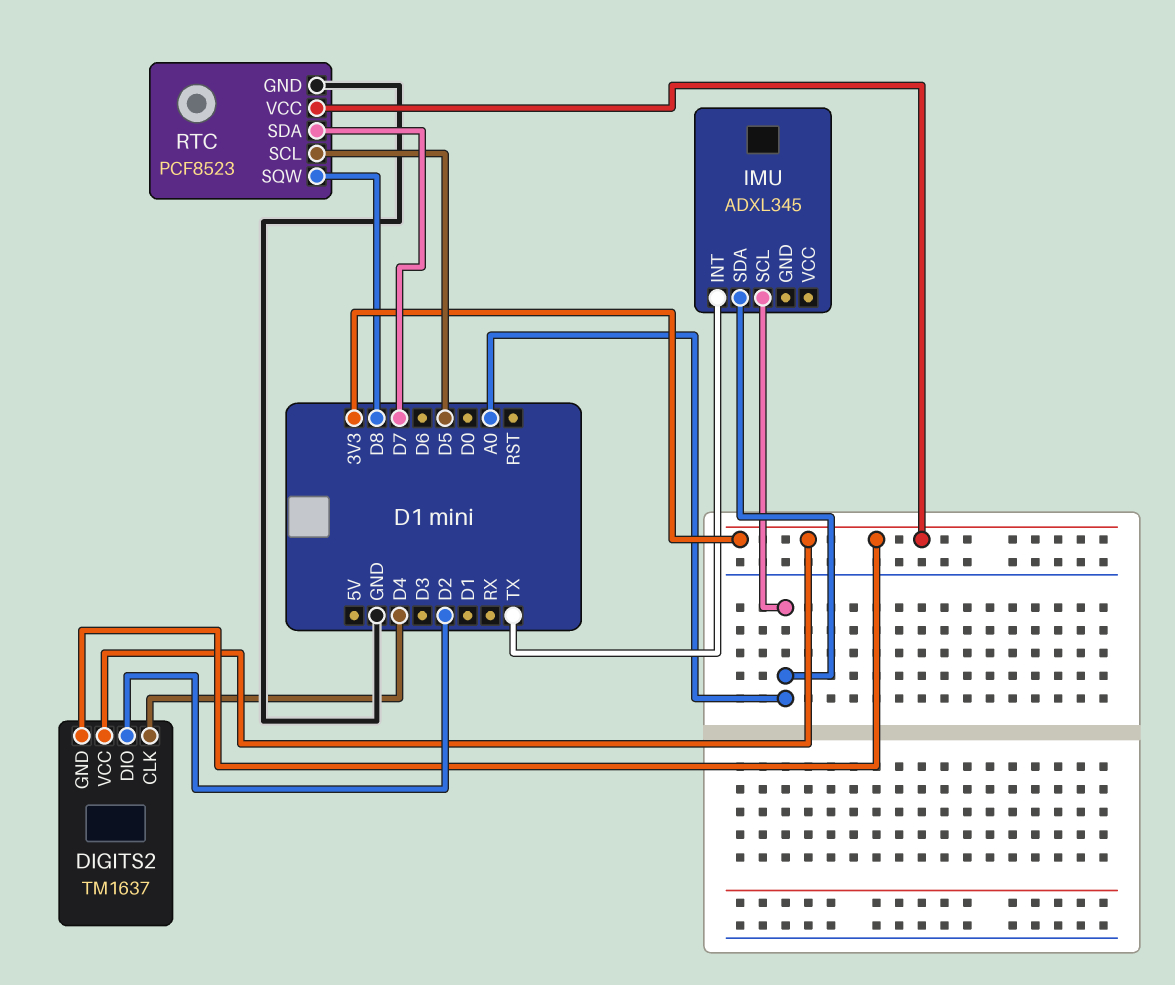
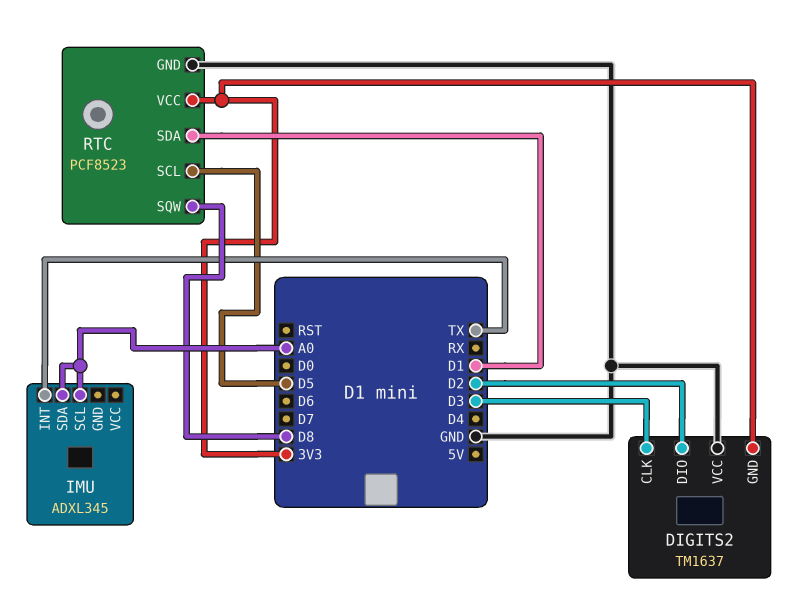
DIGITS2 pin CLK: D4 -> D3
DIGITS2 pin VCC: 3V3 -> GND
RTC pin SDA: D7 -> D1

